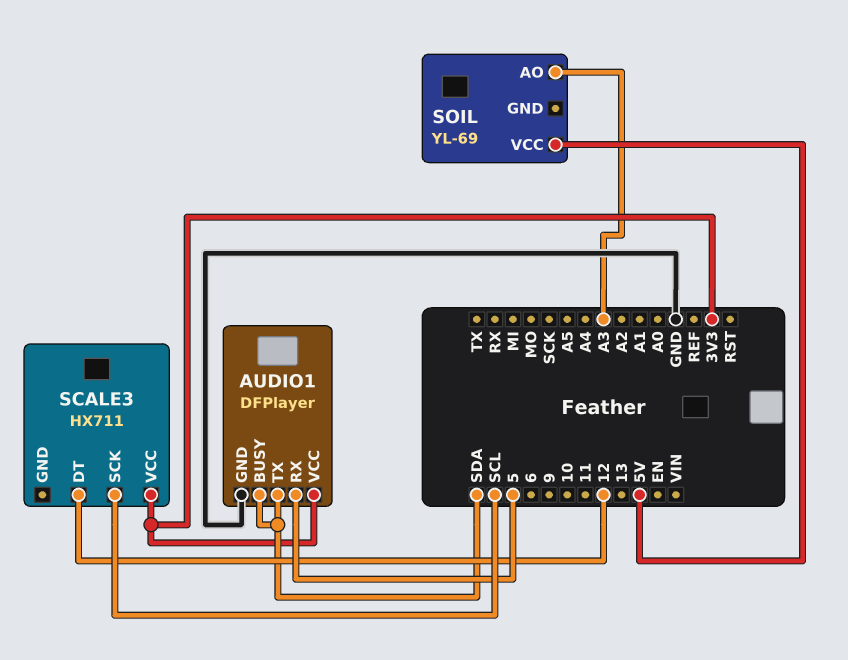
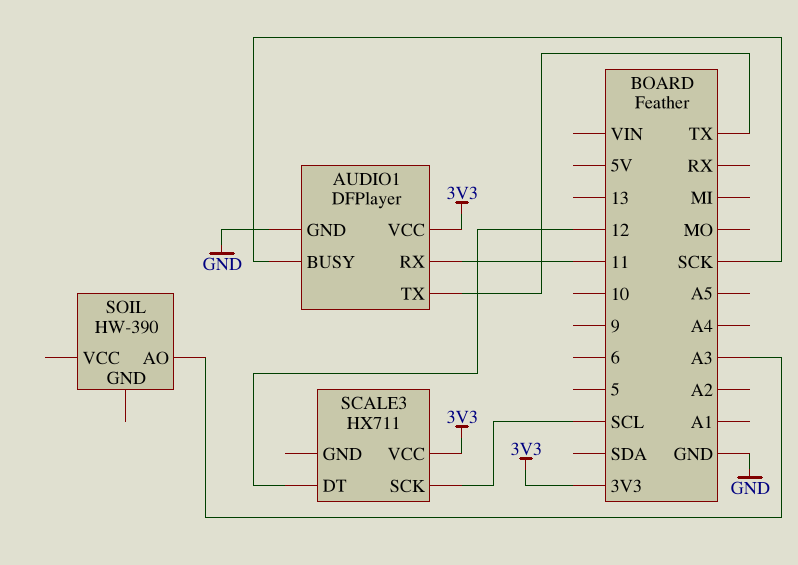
AUDIO1 pin BUSY: SDA -> SCK
AUDIO1 pin RX: 5 -> 11
AUDIO1 pin TX: SDA -> TX
SOIL: YL-69 -> HW-390
SOIL pin VCC: 5V -> none

